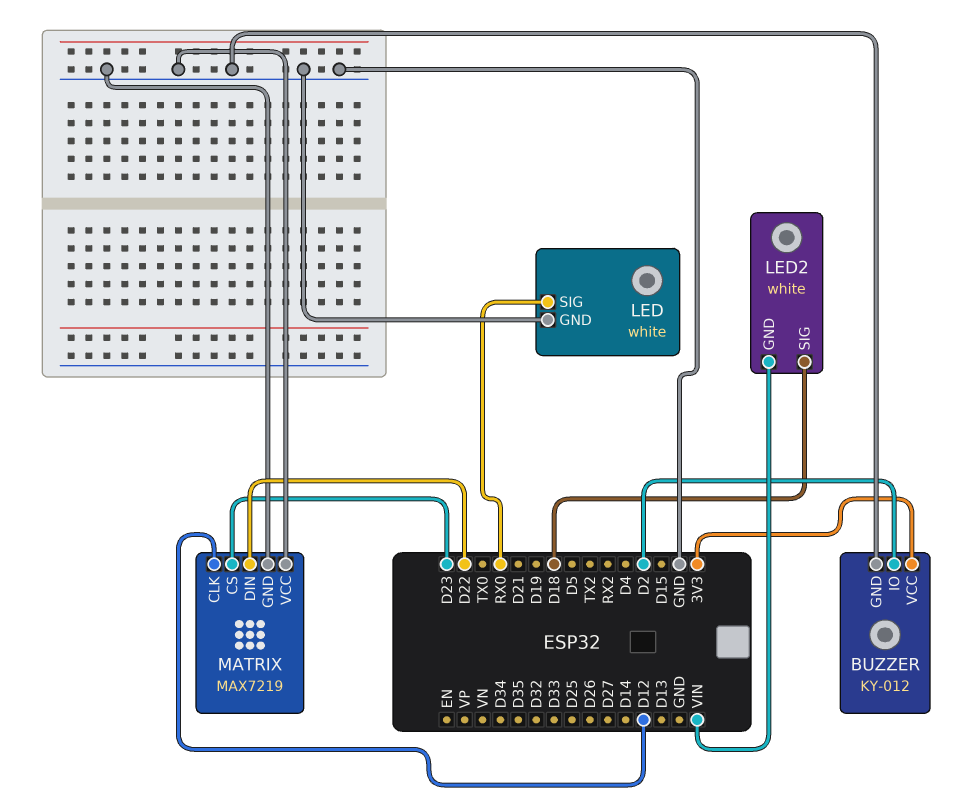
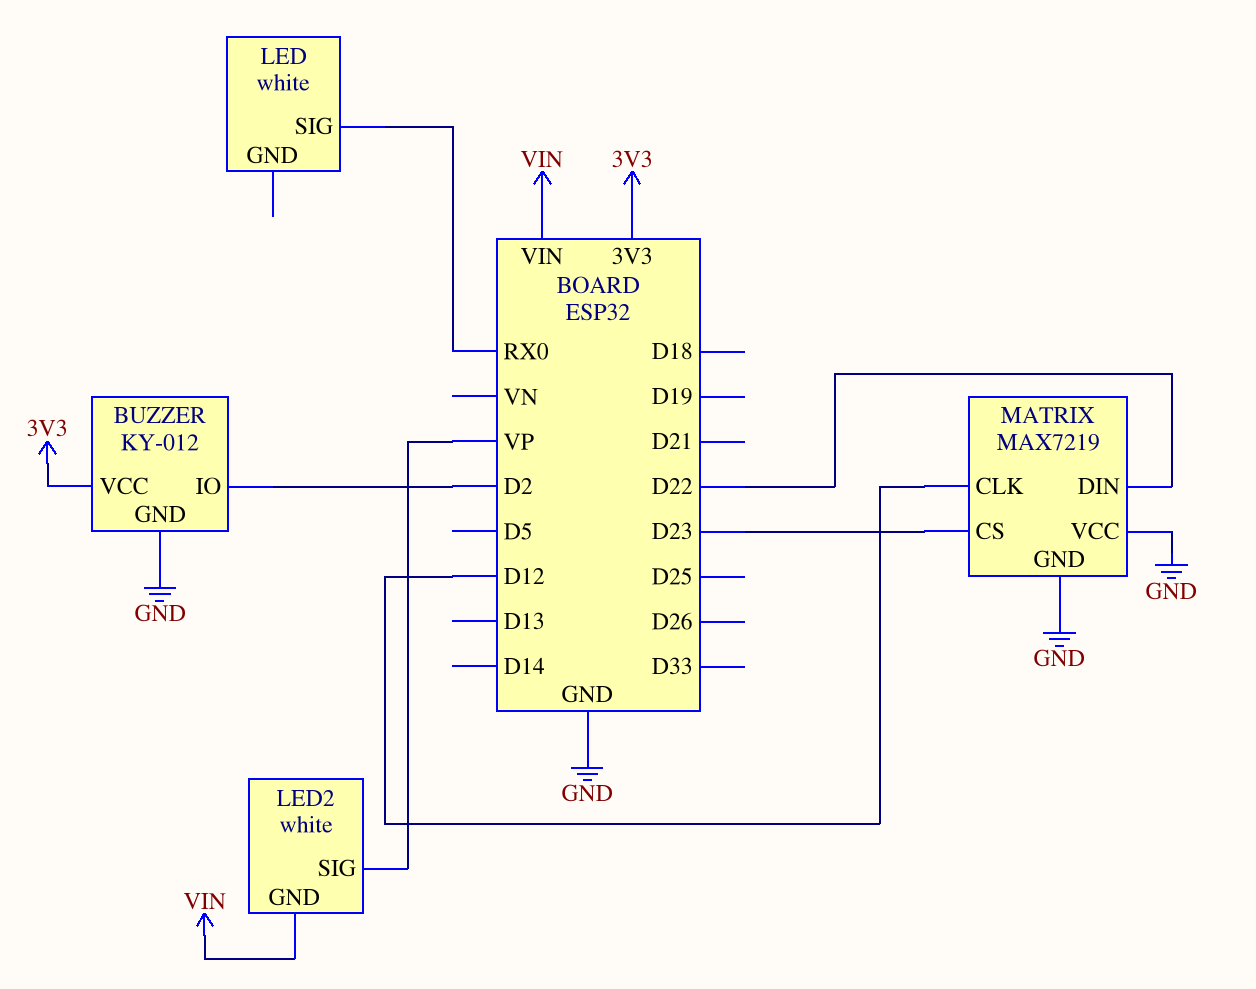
LED pin GND: GND -> none
LED2 pin SIG: D18 -> VP

